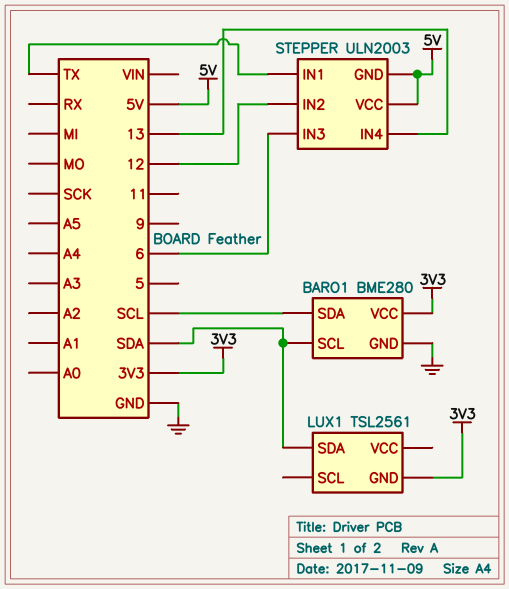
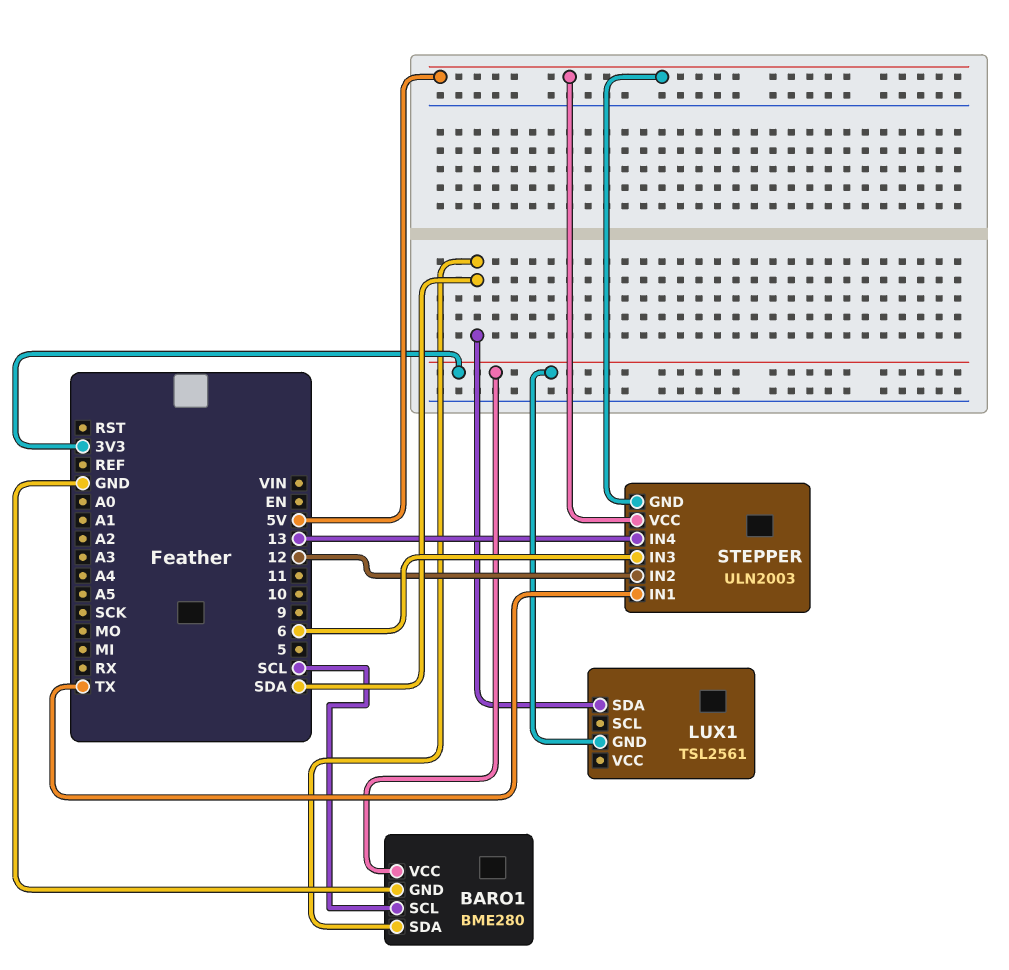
BARO1 pin SCL: SDA -> SCL
BARO1 pin SDA: SCL -> SDA

